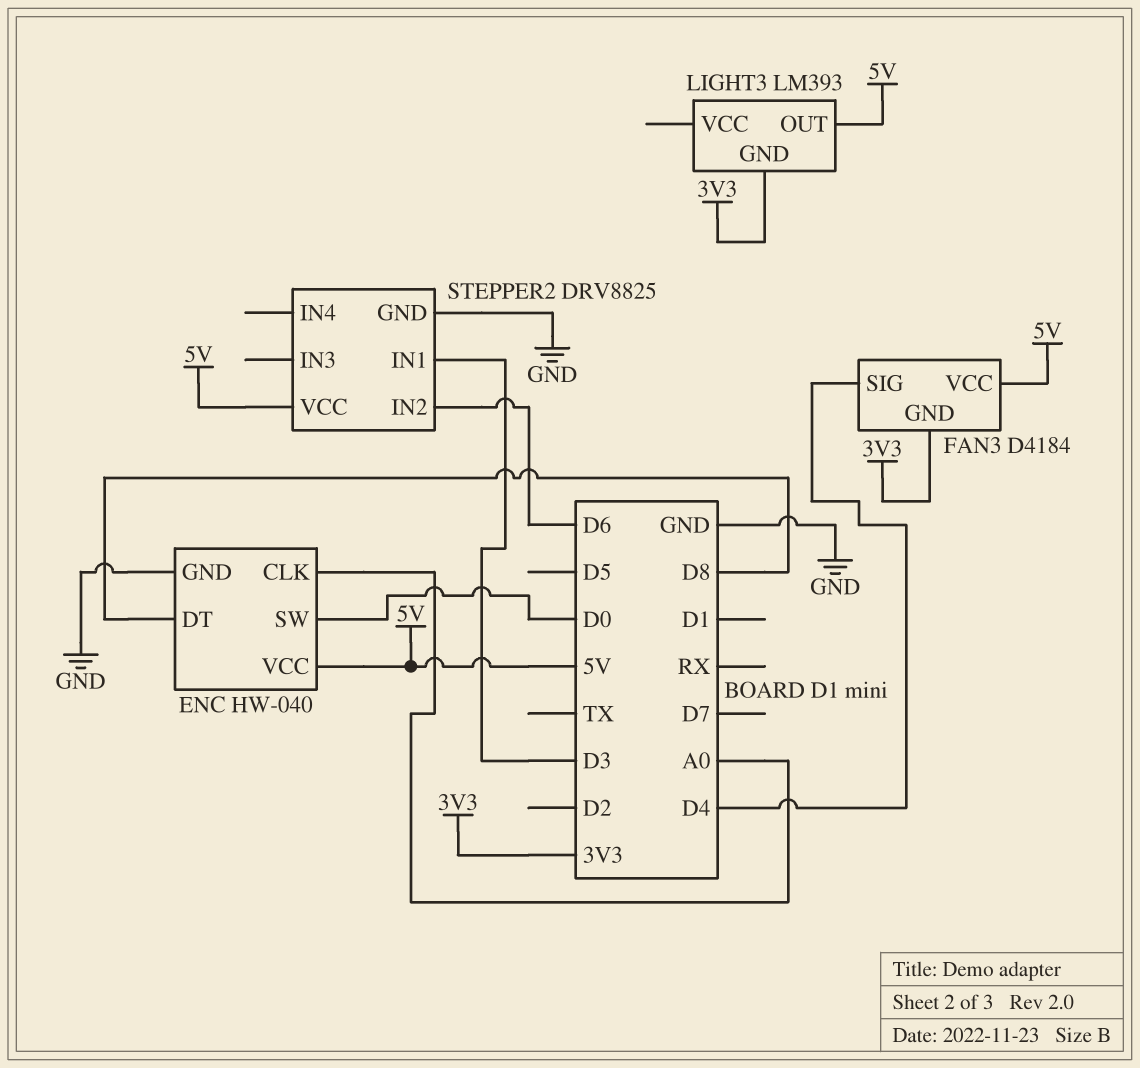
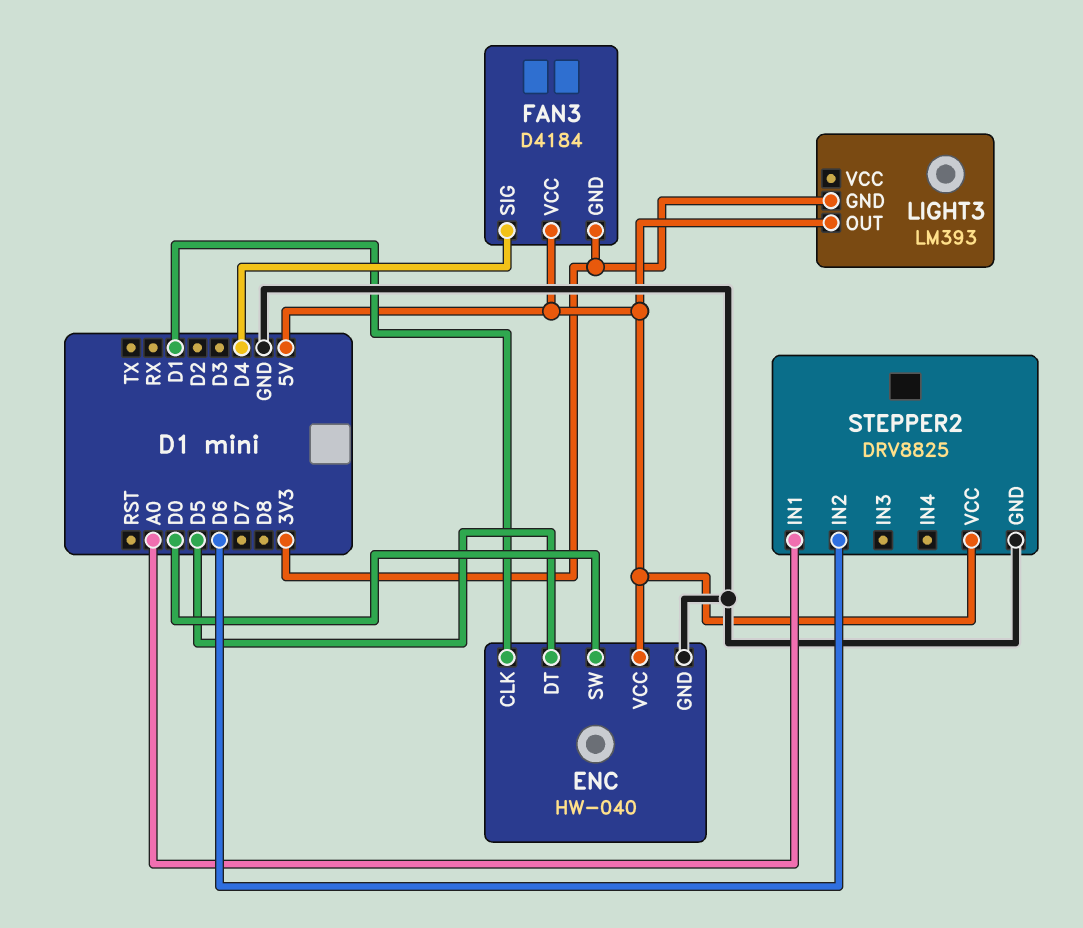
ENC pin CLK: A0 -> D1
ENC pin DT: D8 -> D5
STEPPER2 pin IN1: D3 -> A0

